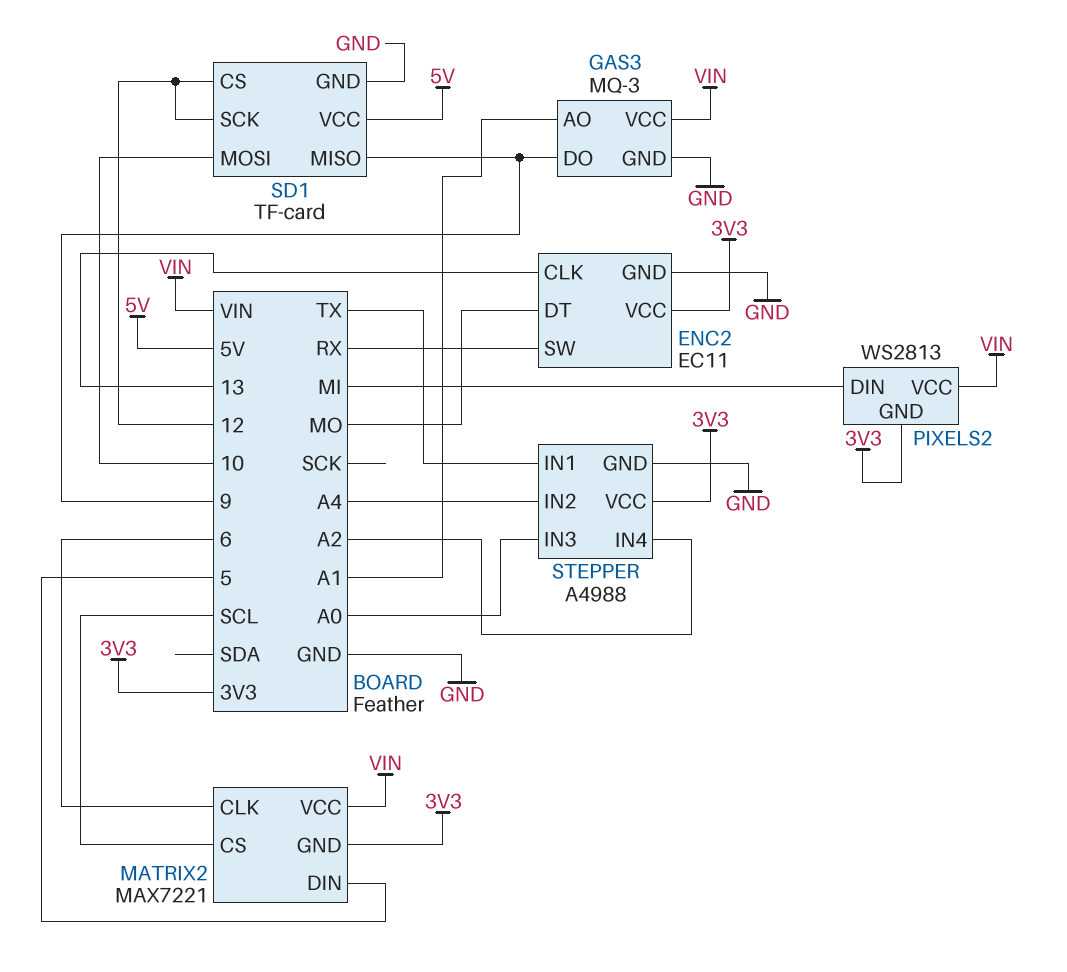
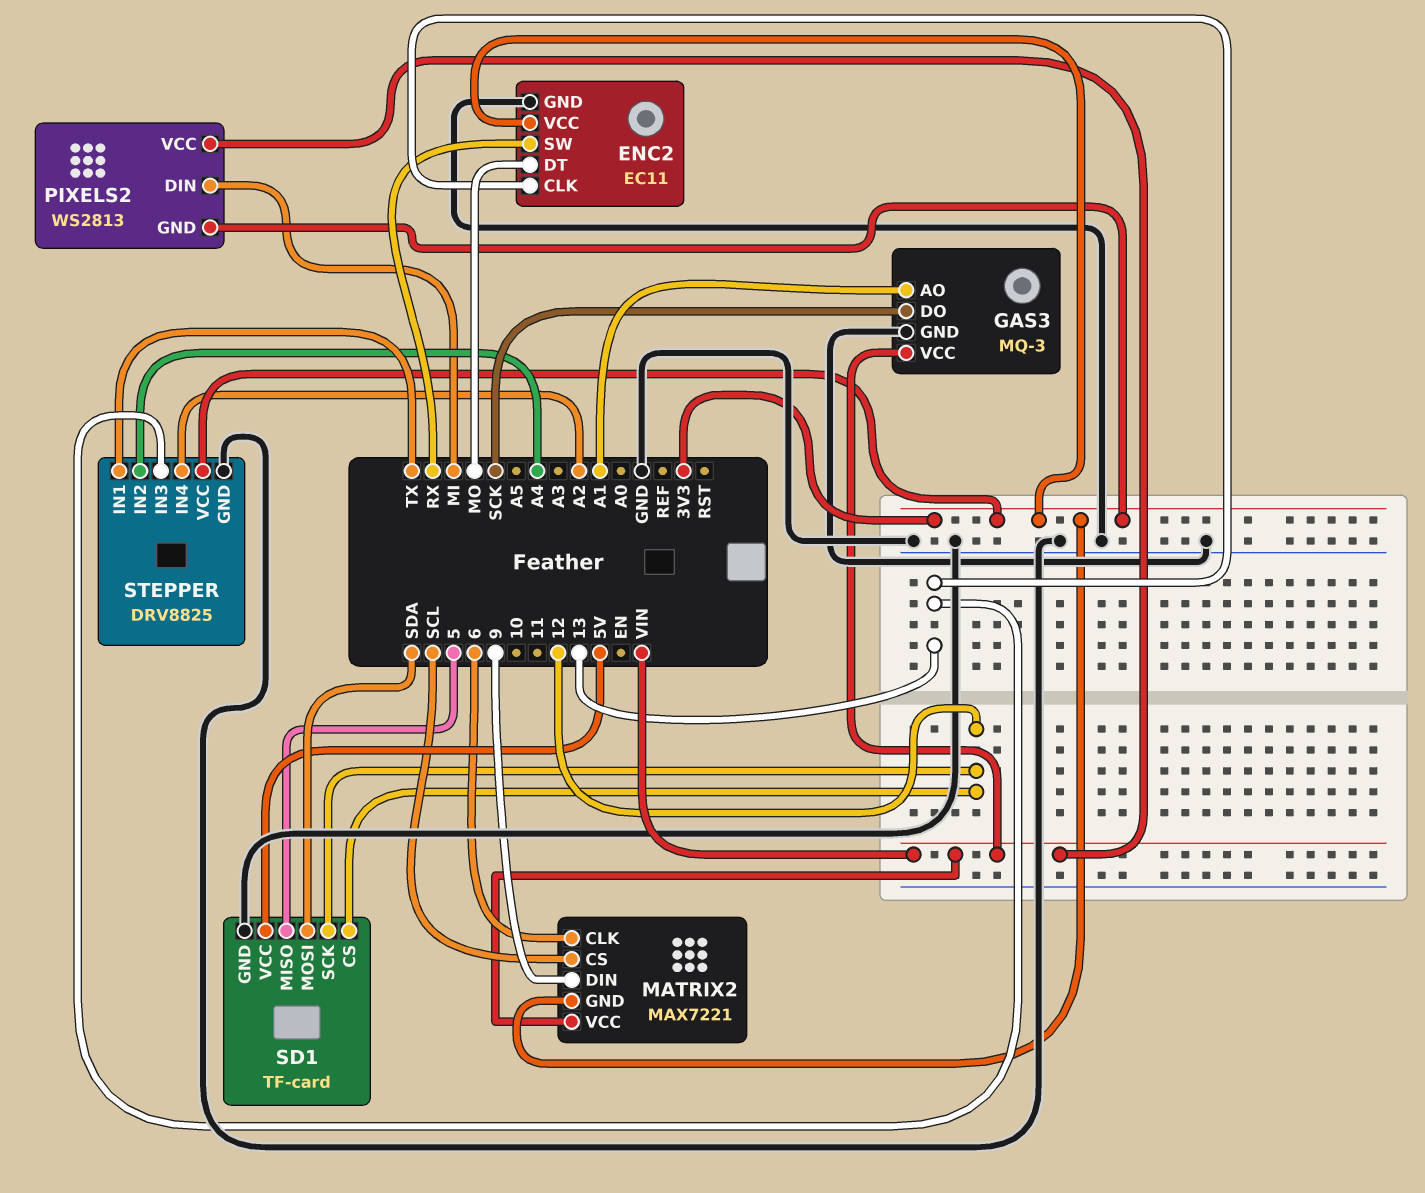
GAS3 pin DO: 9 -> SCK
MATRIX2 pin DIN: 5 -> 9
SD1 pin MISO: 9 -> 5
SD1 pin MOSI: 10 -> SDA
STEPPER: A4988 -> DRV8825
STEPPER pin IN3: A0 -> 13

